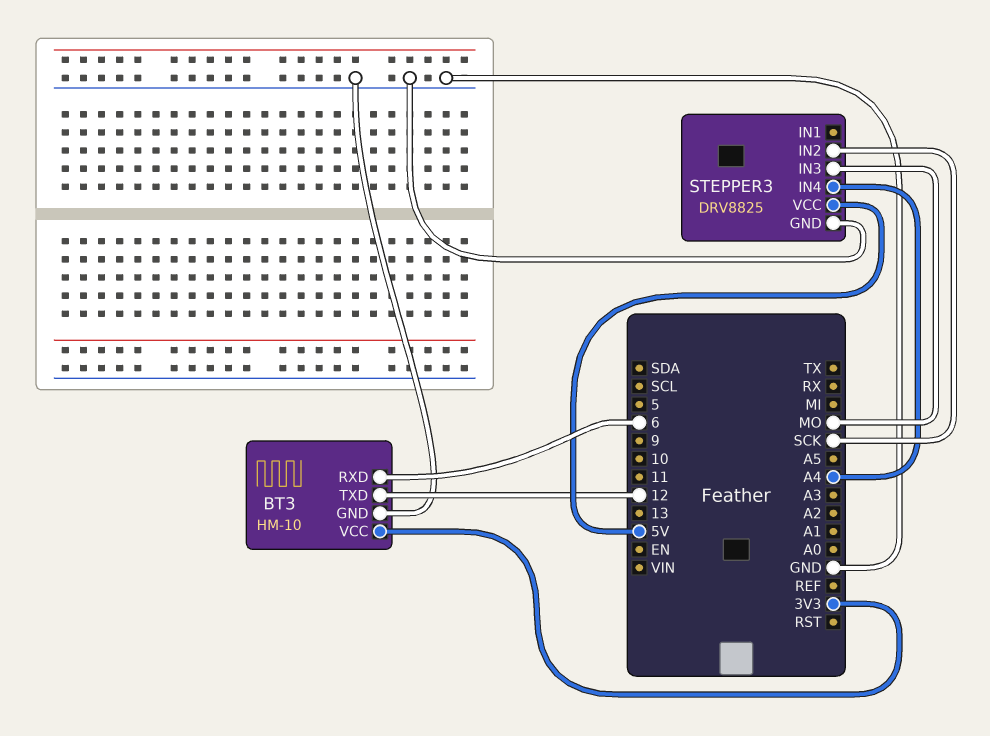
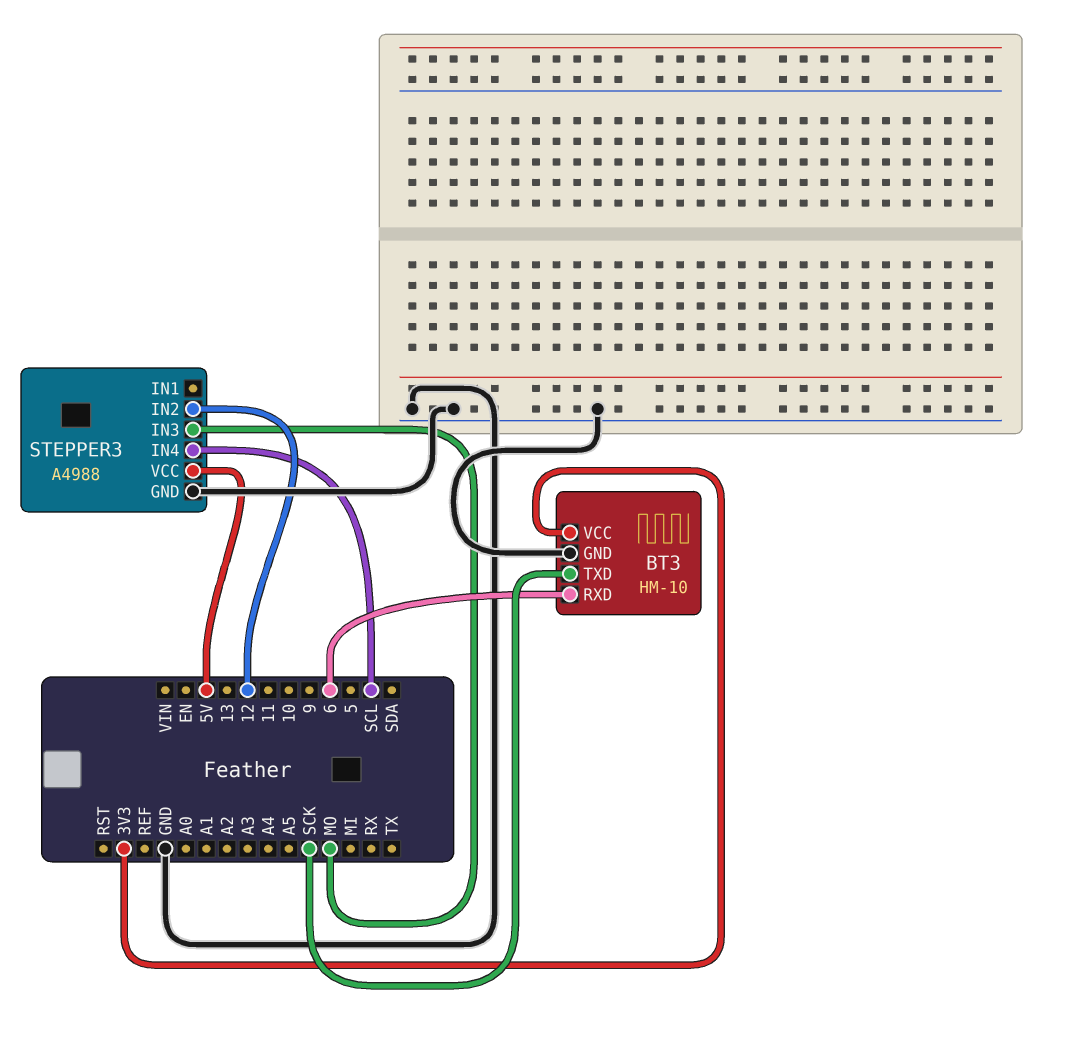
BT3 pin TXD: 12 -> SCK
STEPPER3: DRV8825 -> A4988
STEPPER3 pin IN2: SCK -> 12
STEPPER3 pin IN4: A4 -> SCL

